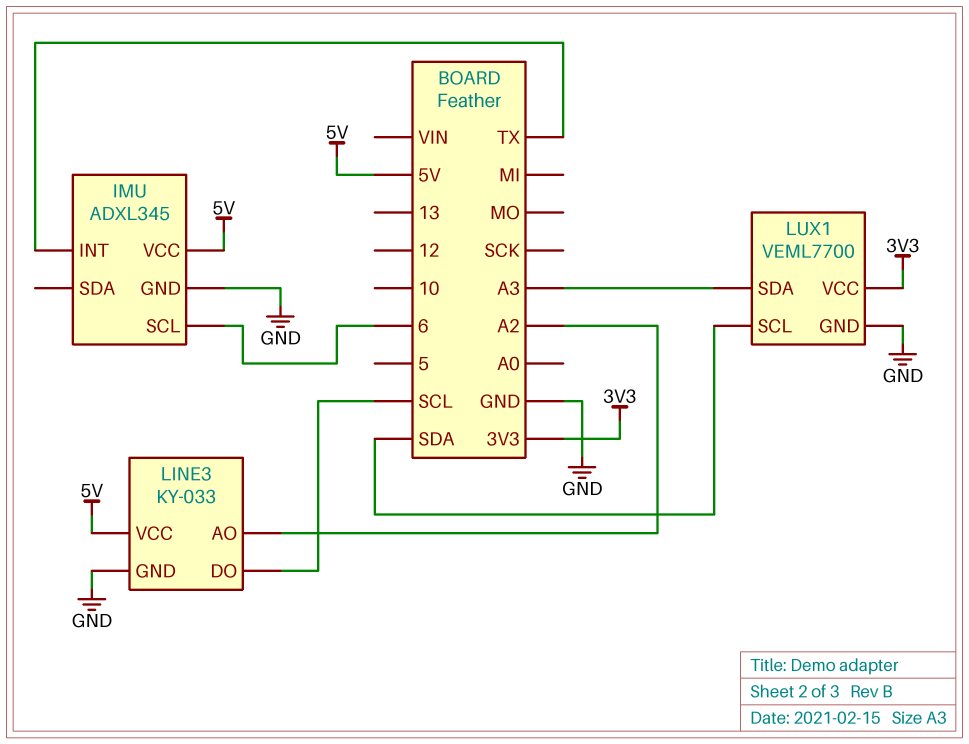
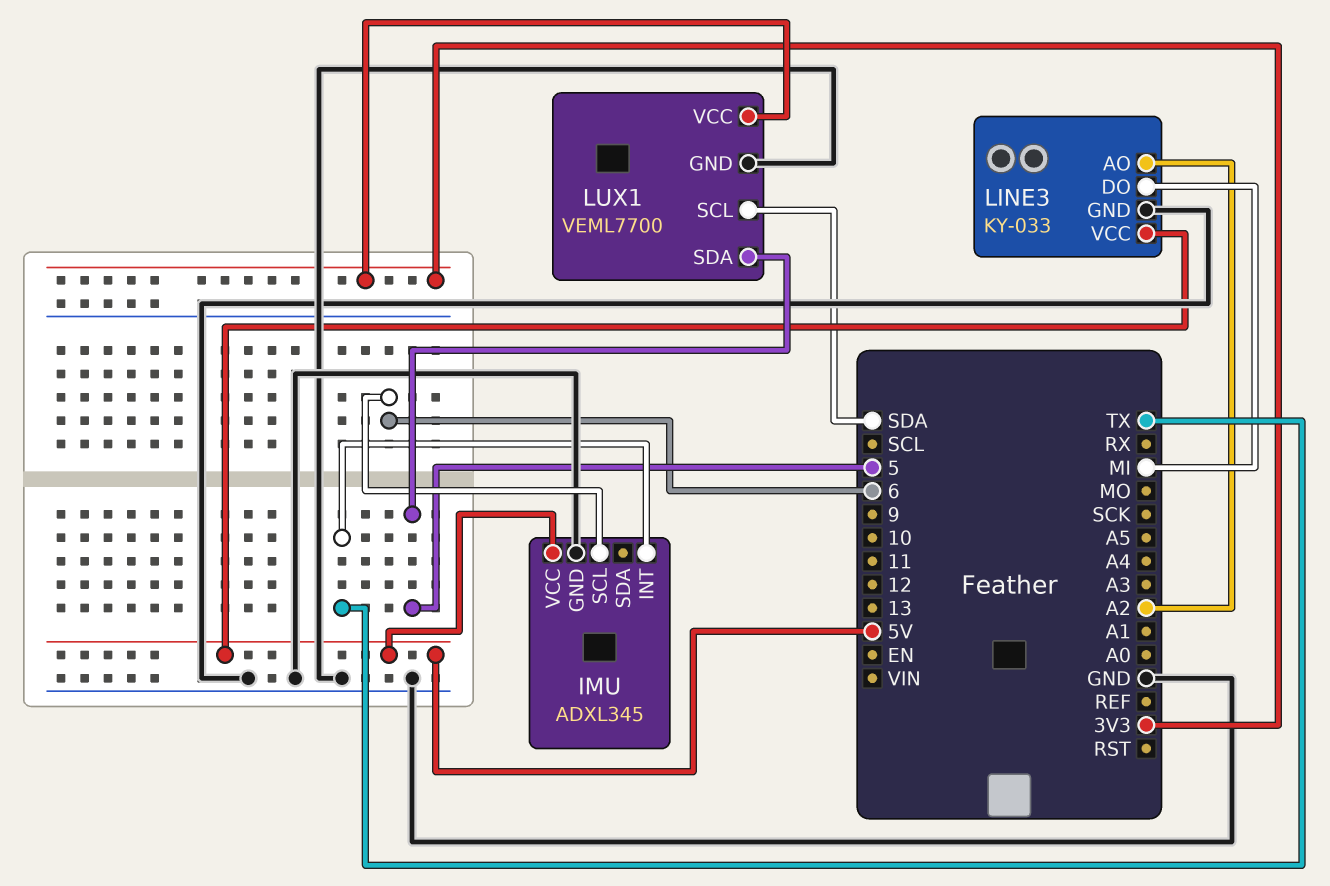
LINE3 pin DO: SCL -> MI
LUX1 pin SDA: A3 -> 5

